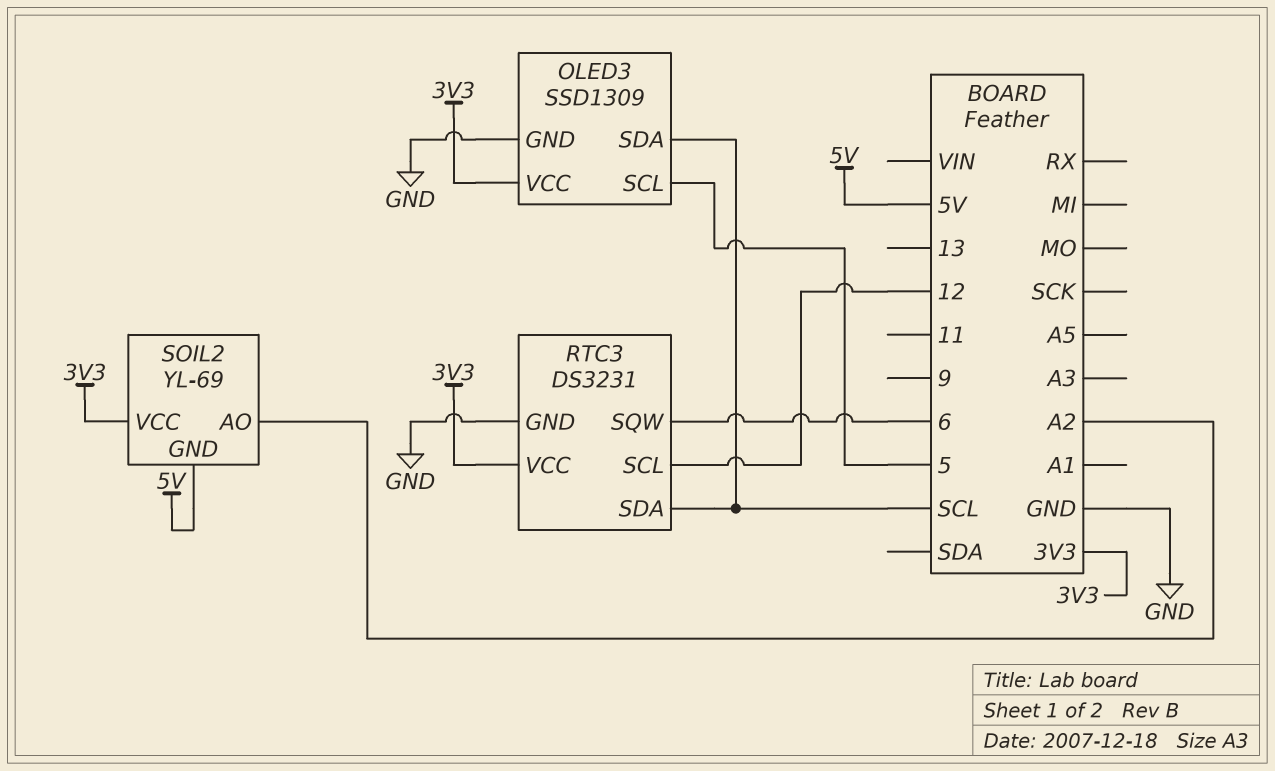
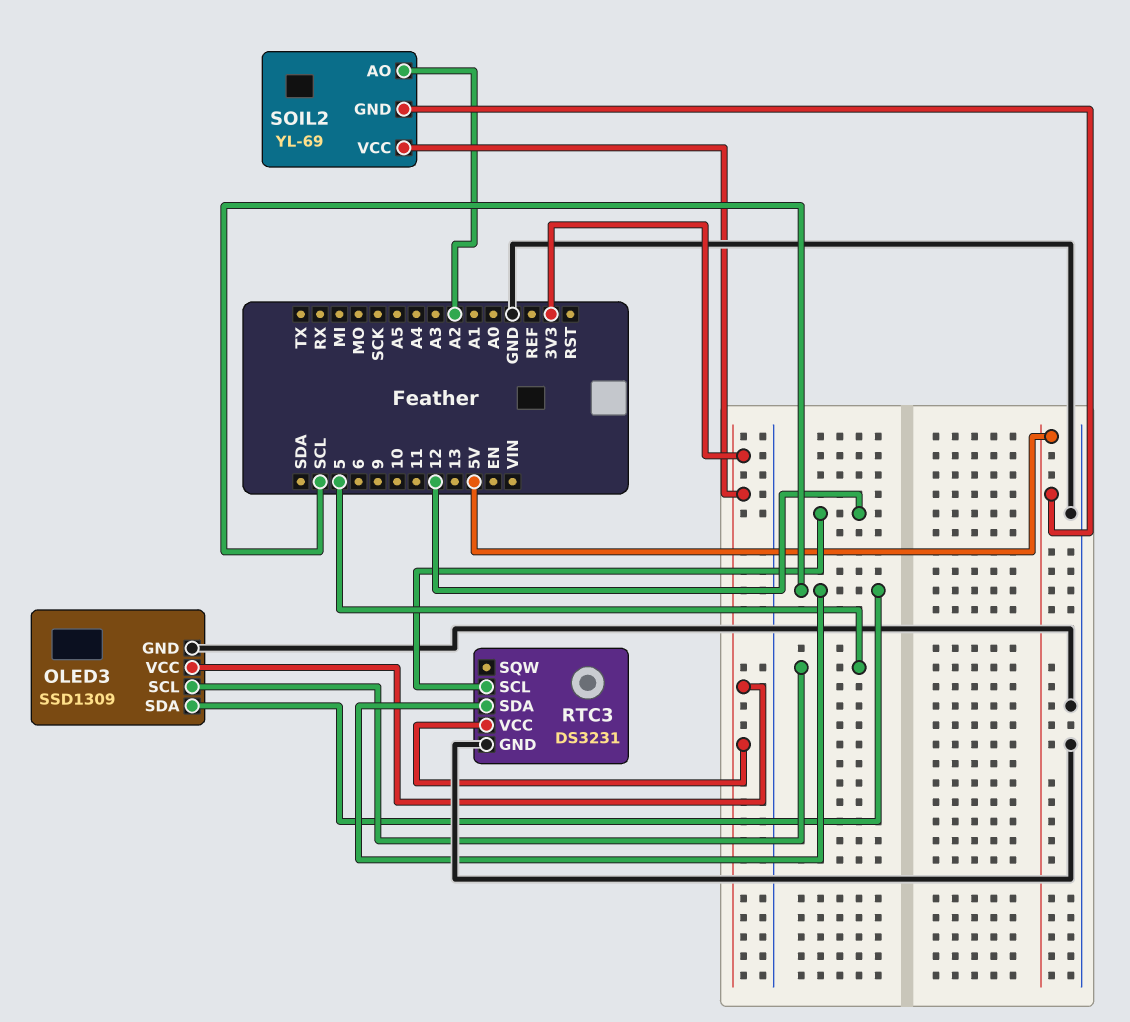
RTC3 pin SQW: 6 -> none

